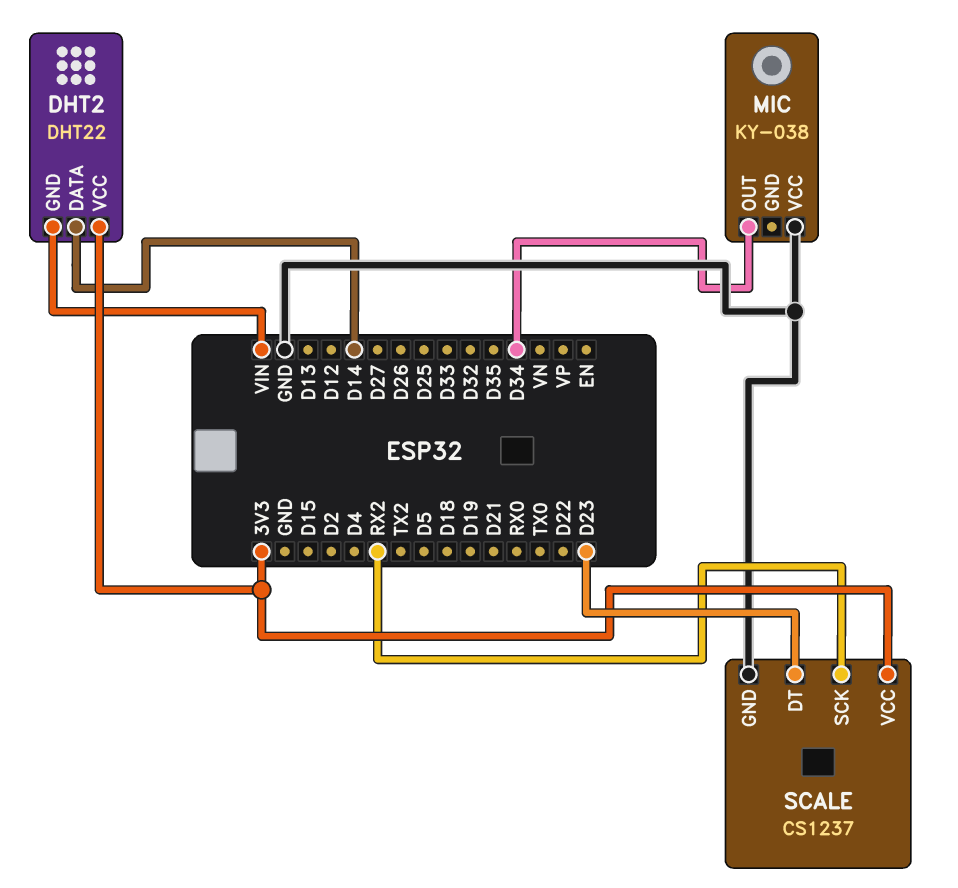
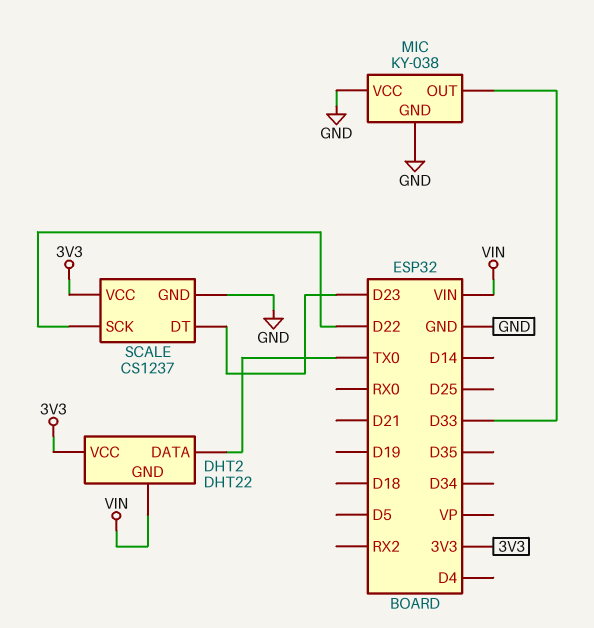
DHT2 pin DATA: D14 -> TX0
MIC pin GND: none -> GND
MIC pin OUT: D34 -> D33
SCALE pin SCK: RX2 -> D22

